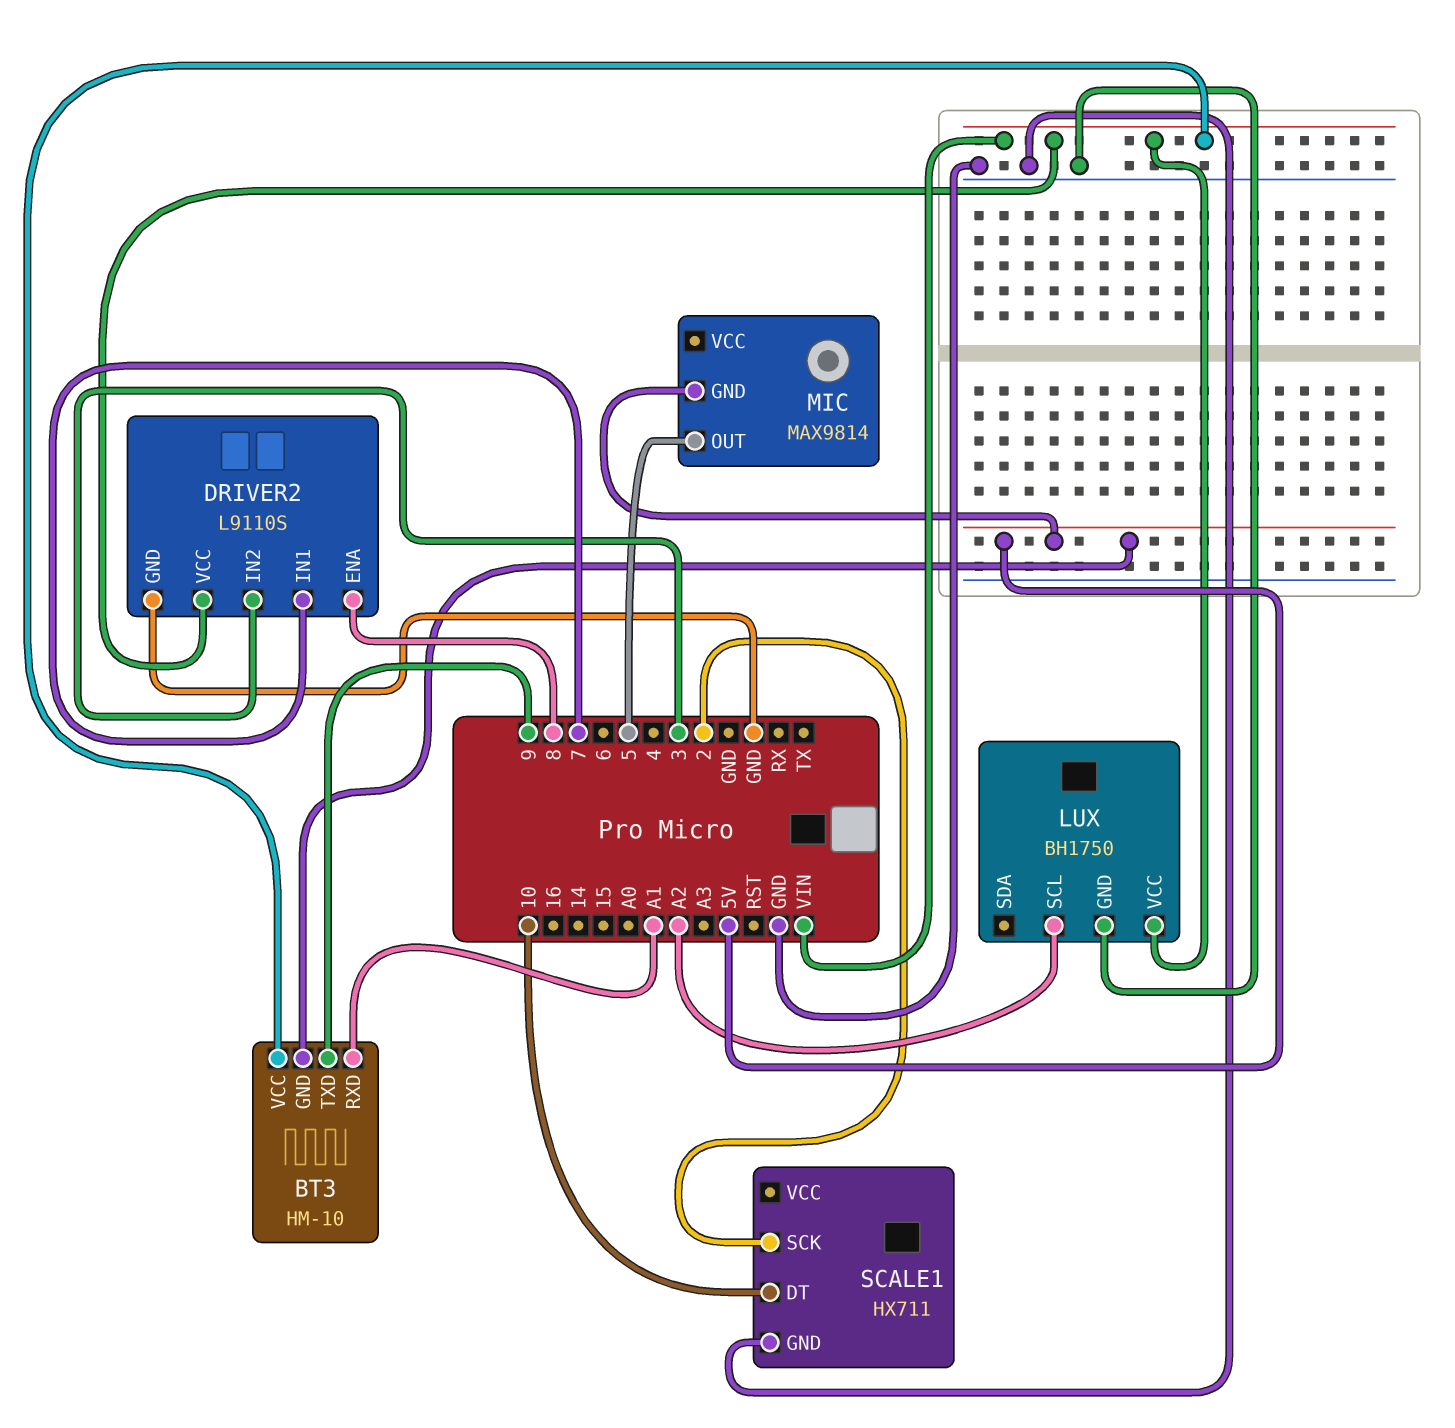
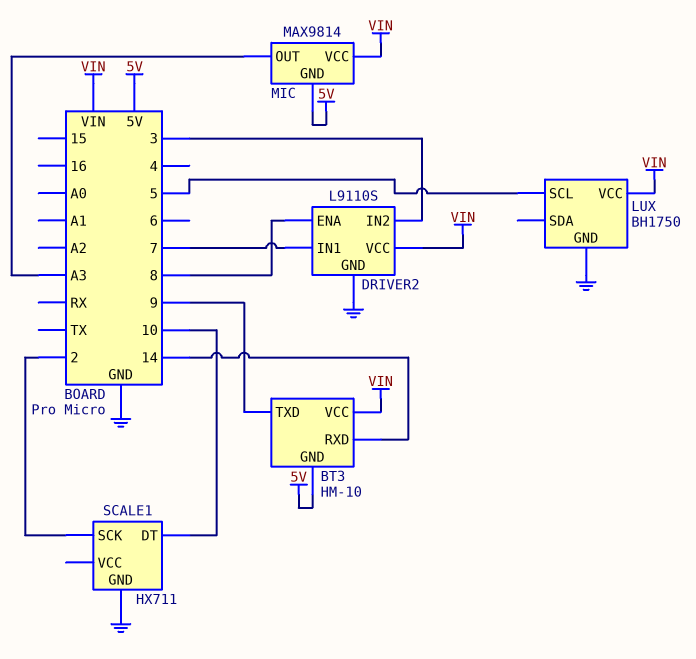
BT3 pin RXD: A1 -> 14
LUX pin SCL: A2 -> 5
MIC pin OUT: 5 -> A3
MIC pin VCC: none -> VIN

